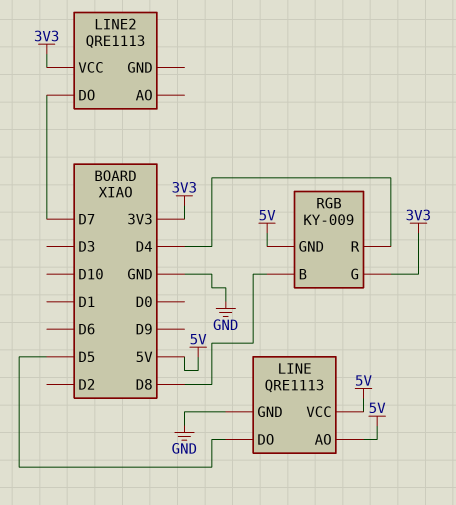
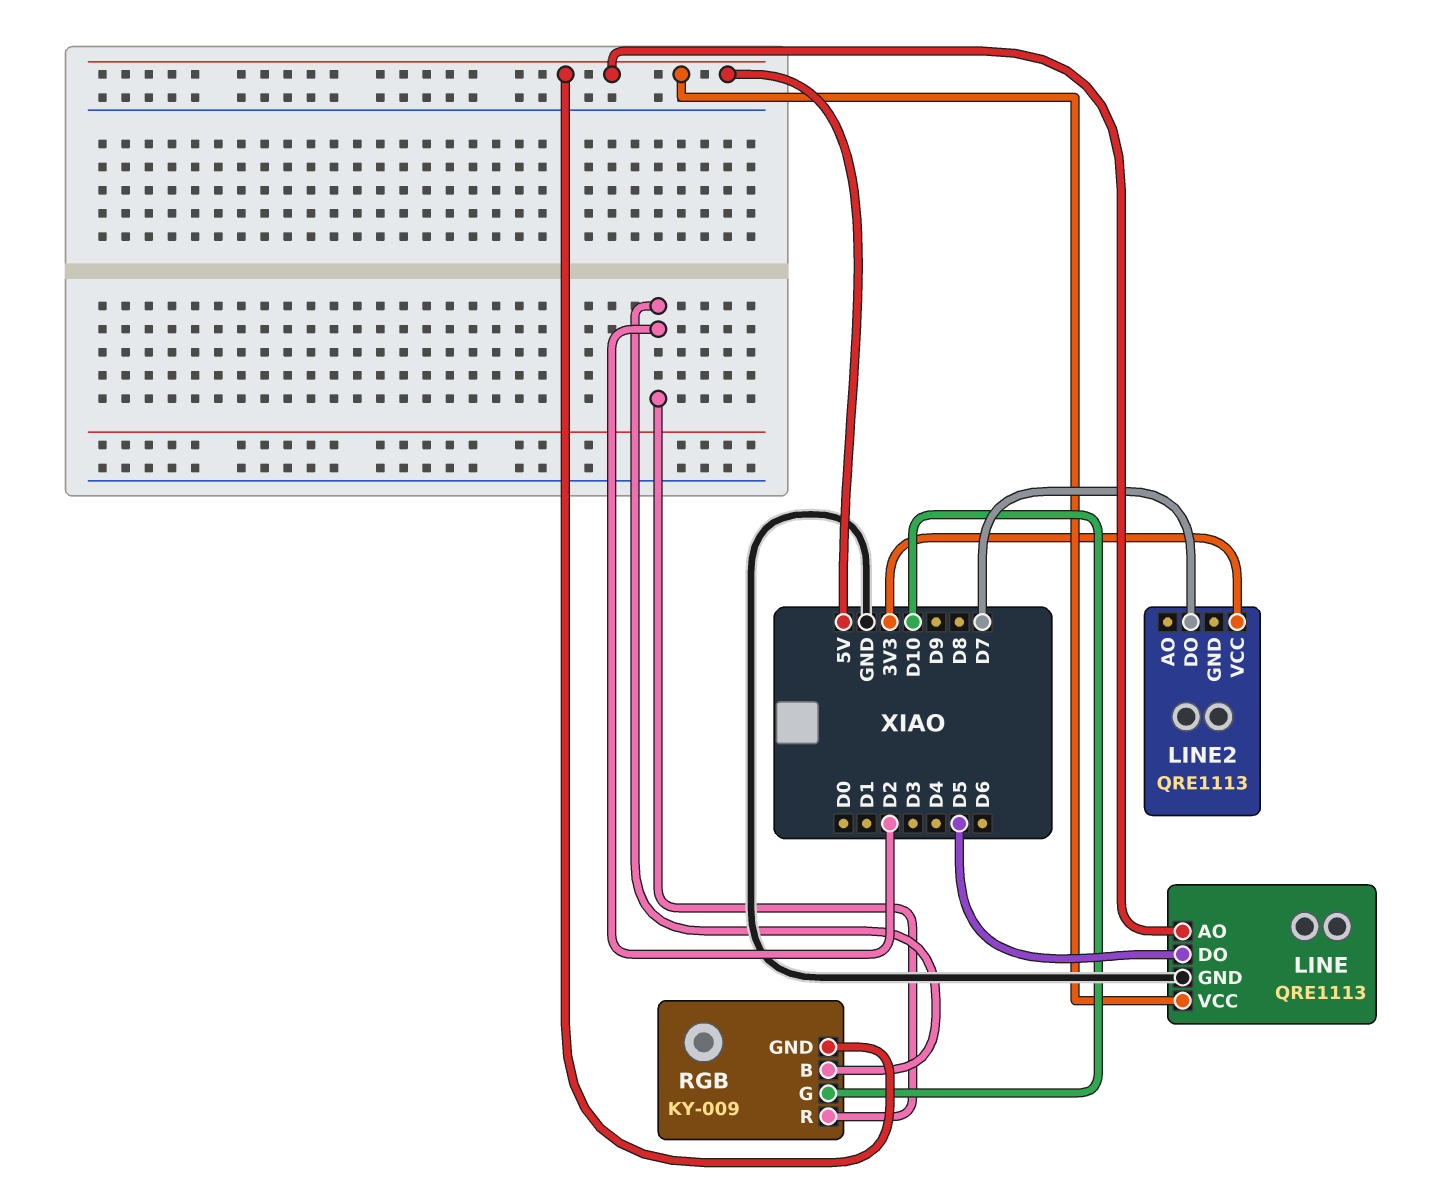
RGB pin B: D8 -> D2
RGB pin G: 3V3 -> D10
RGB pin R: D4 -> D2

